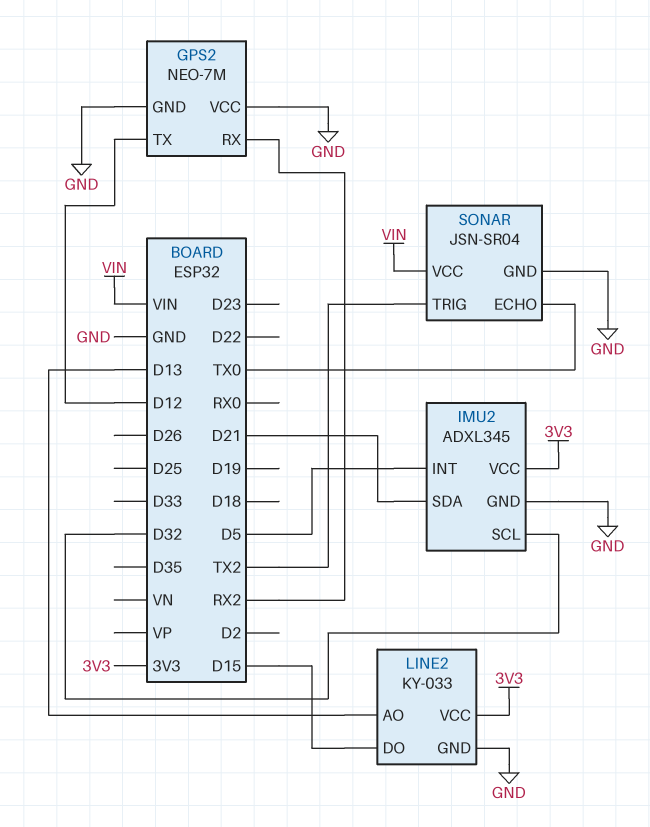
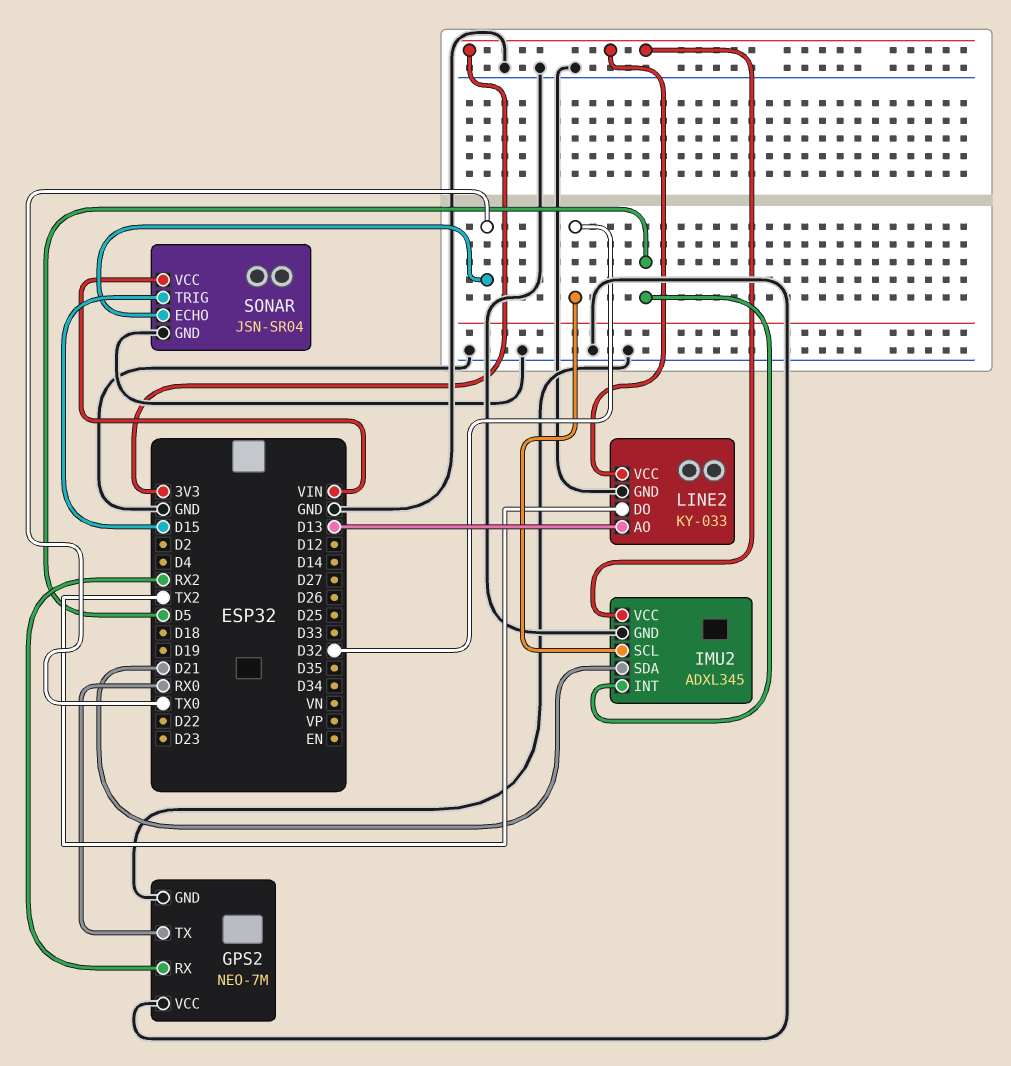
GPS2 pin TX: D12 -> RX0
LINE2 pin DO: D15 -> TX2
SONAR pin TRIG: TX2 -> D15

